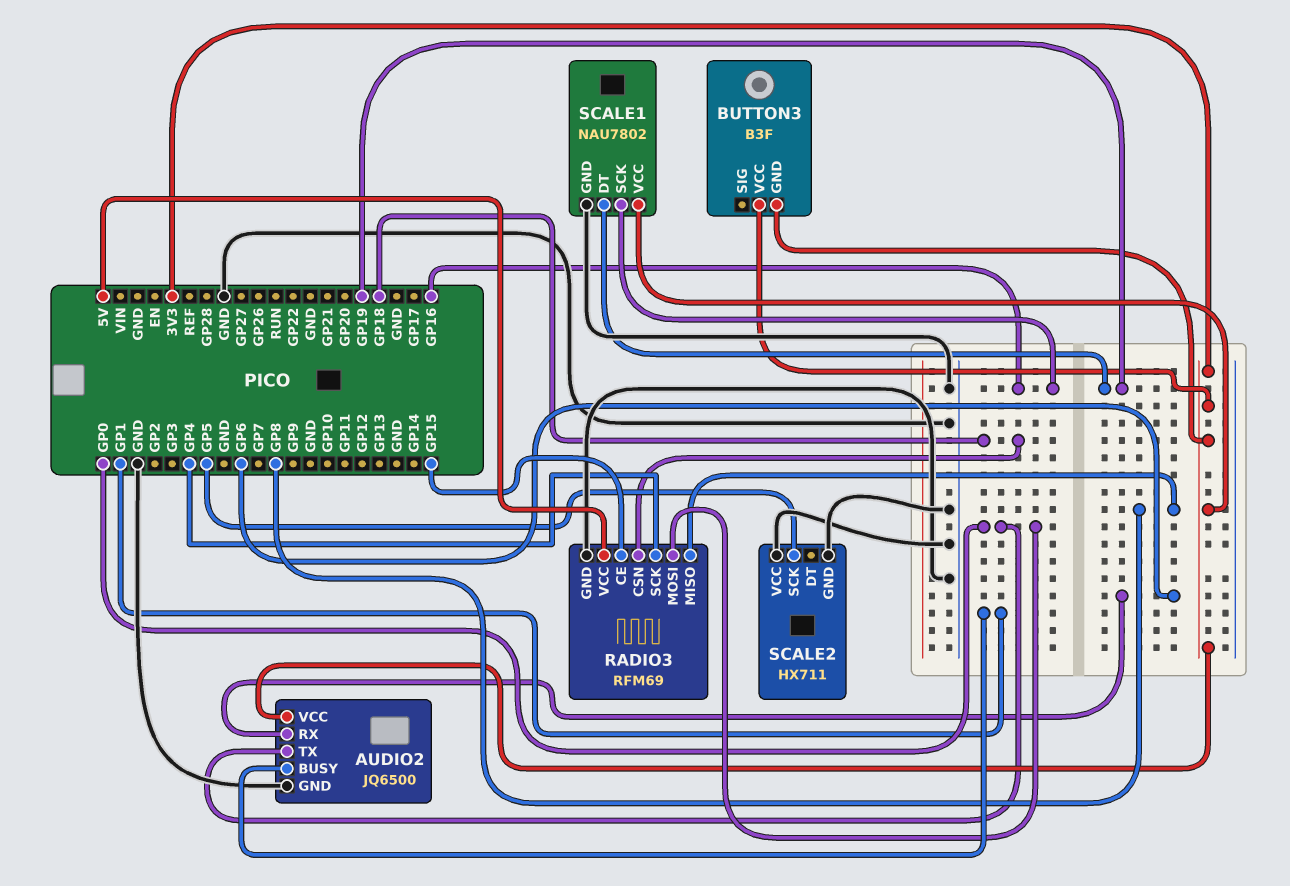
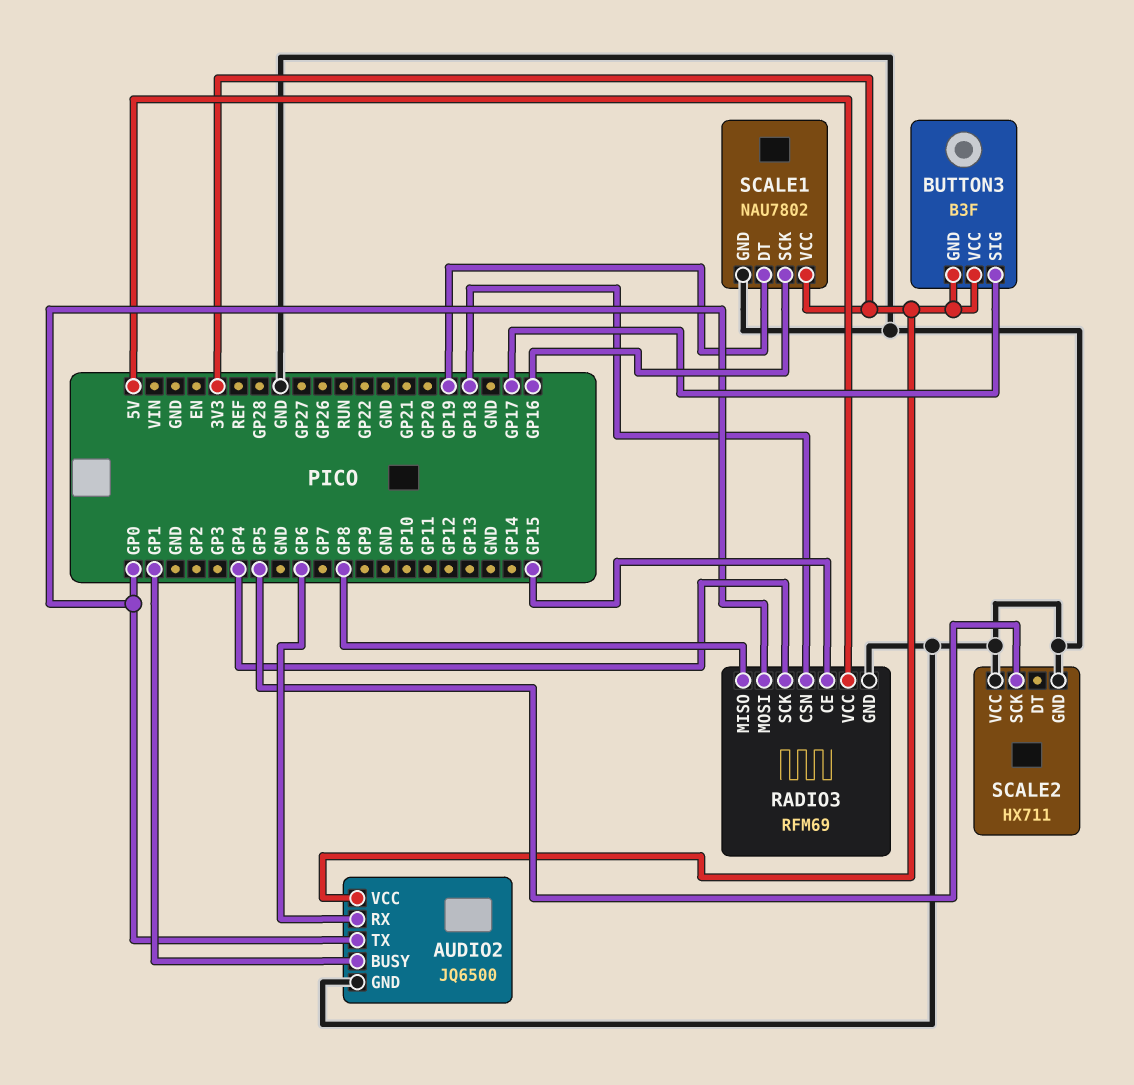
BUTTON3 pin SIG: none -> GP17

